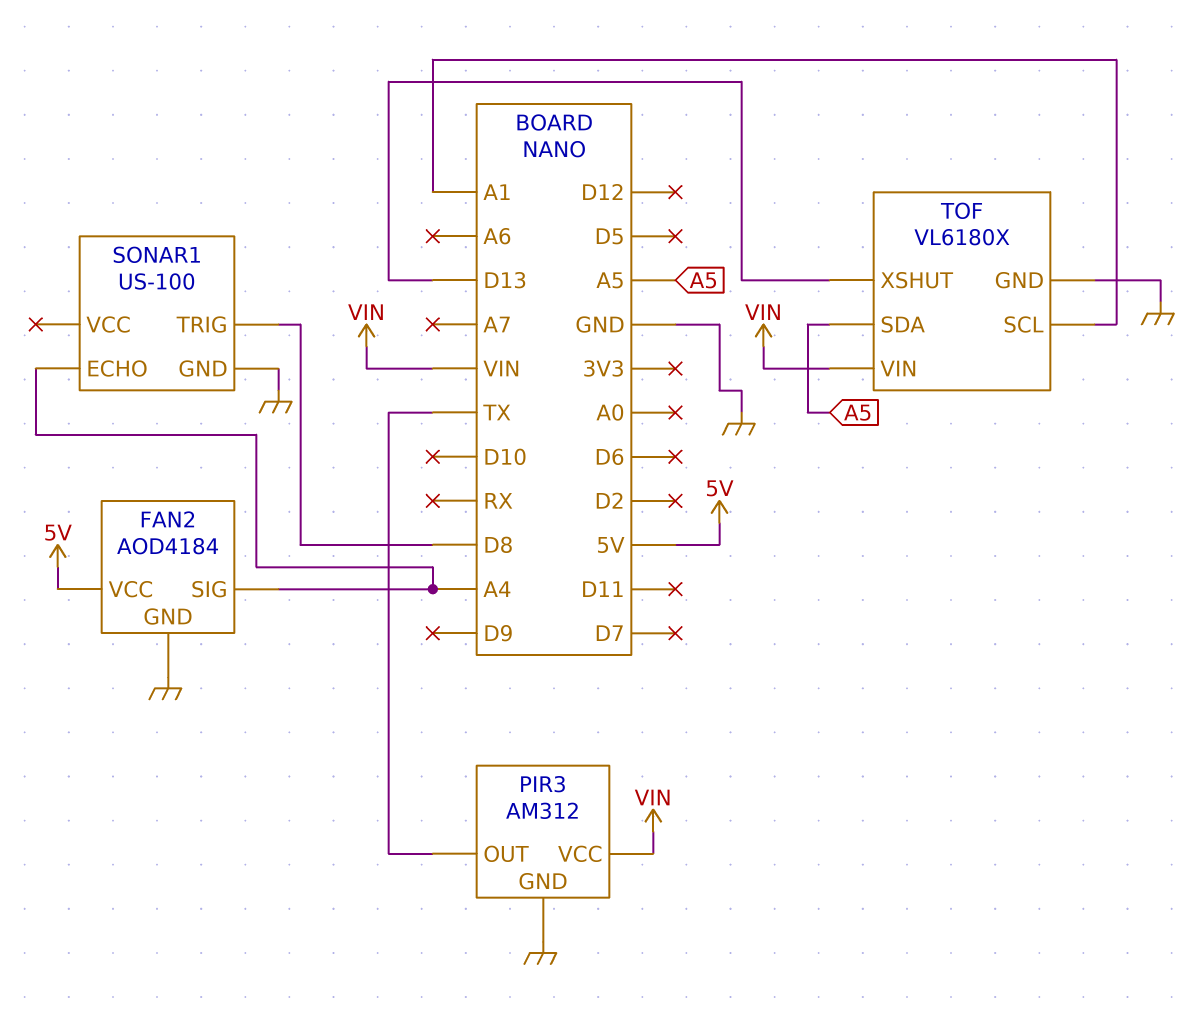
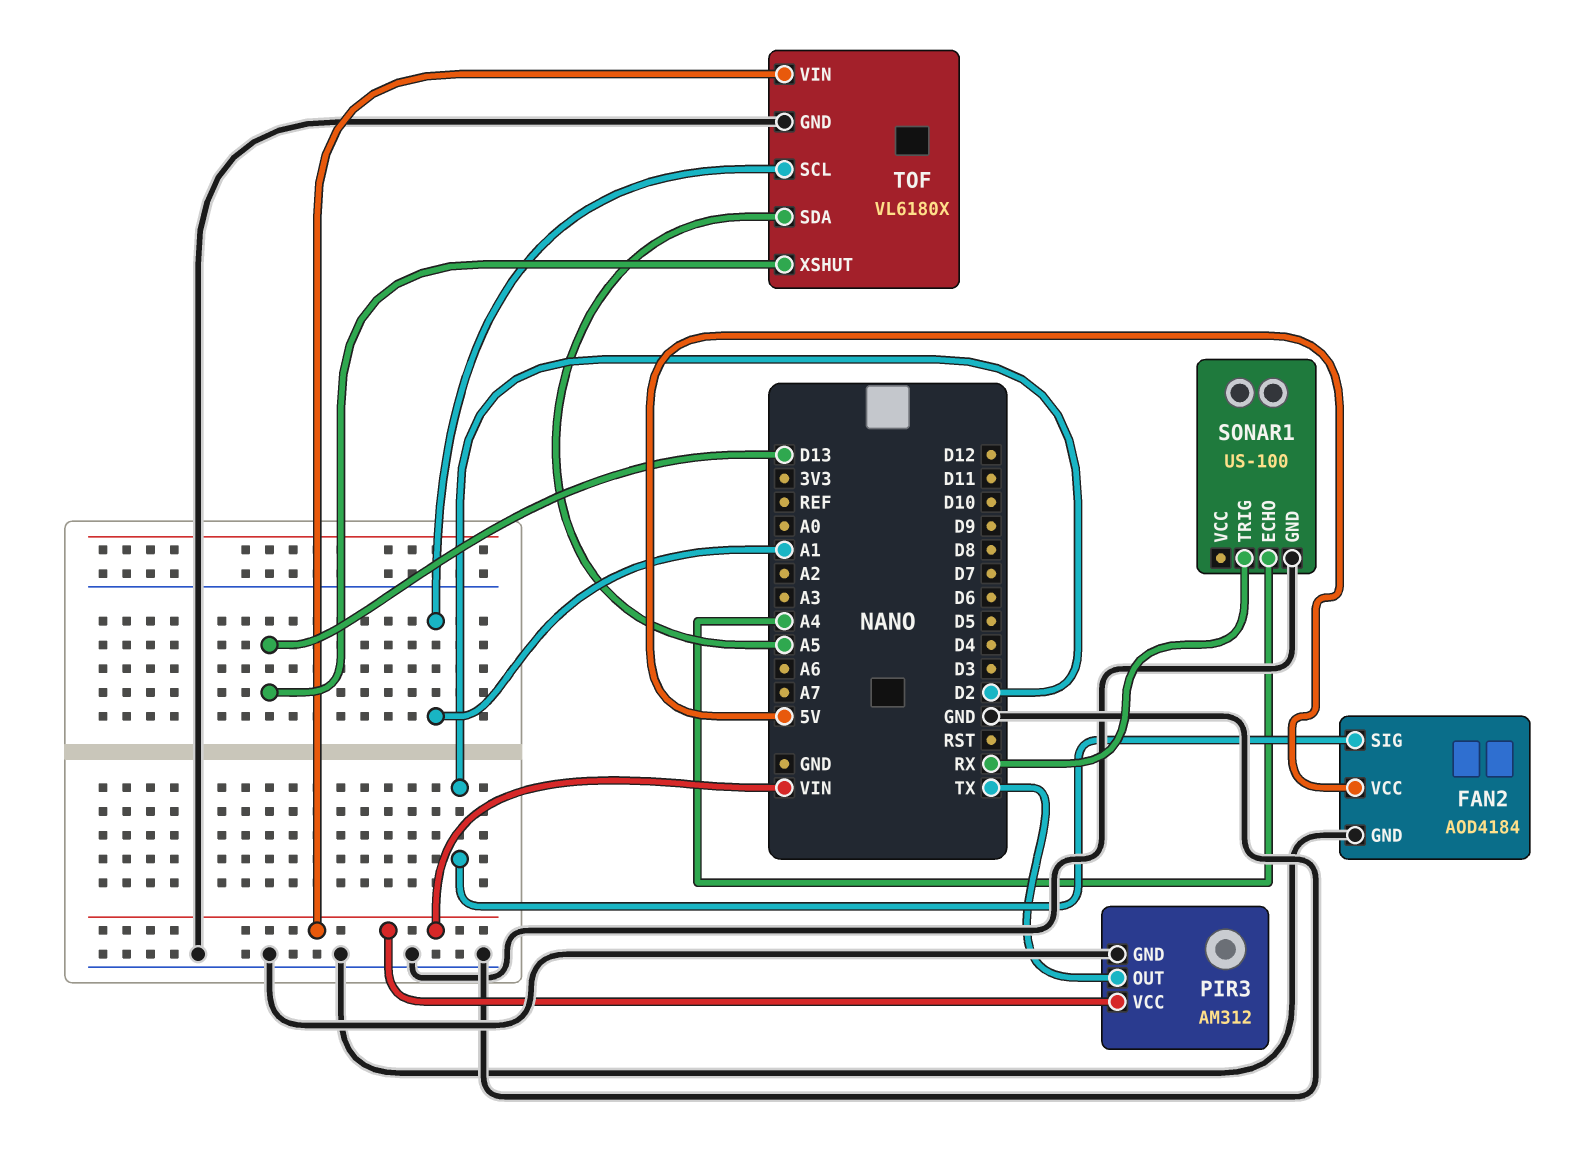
FAN2 pin SIG: A4 -> D2
SONAR1 pin TRIG: D8 -> RX

